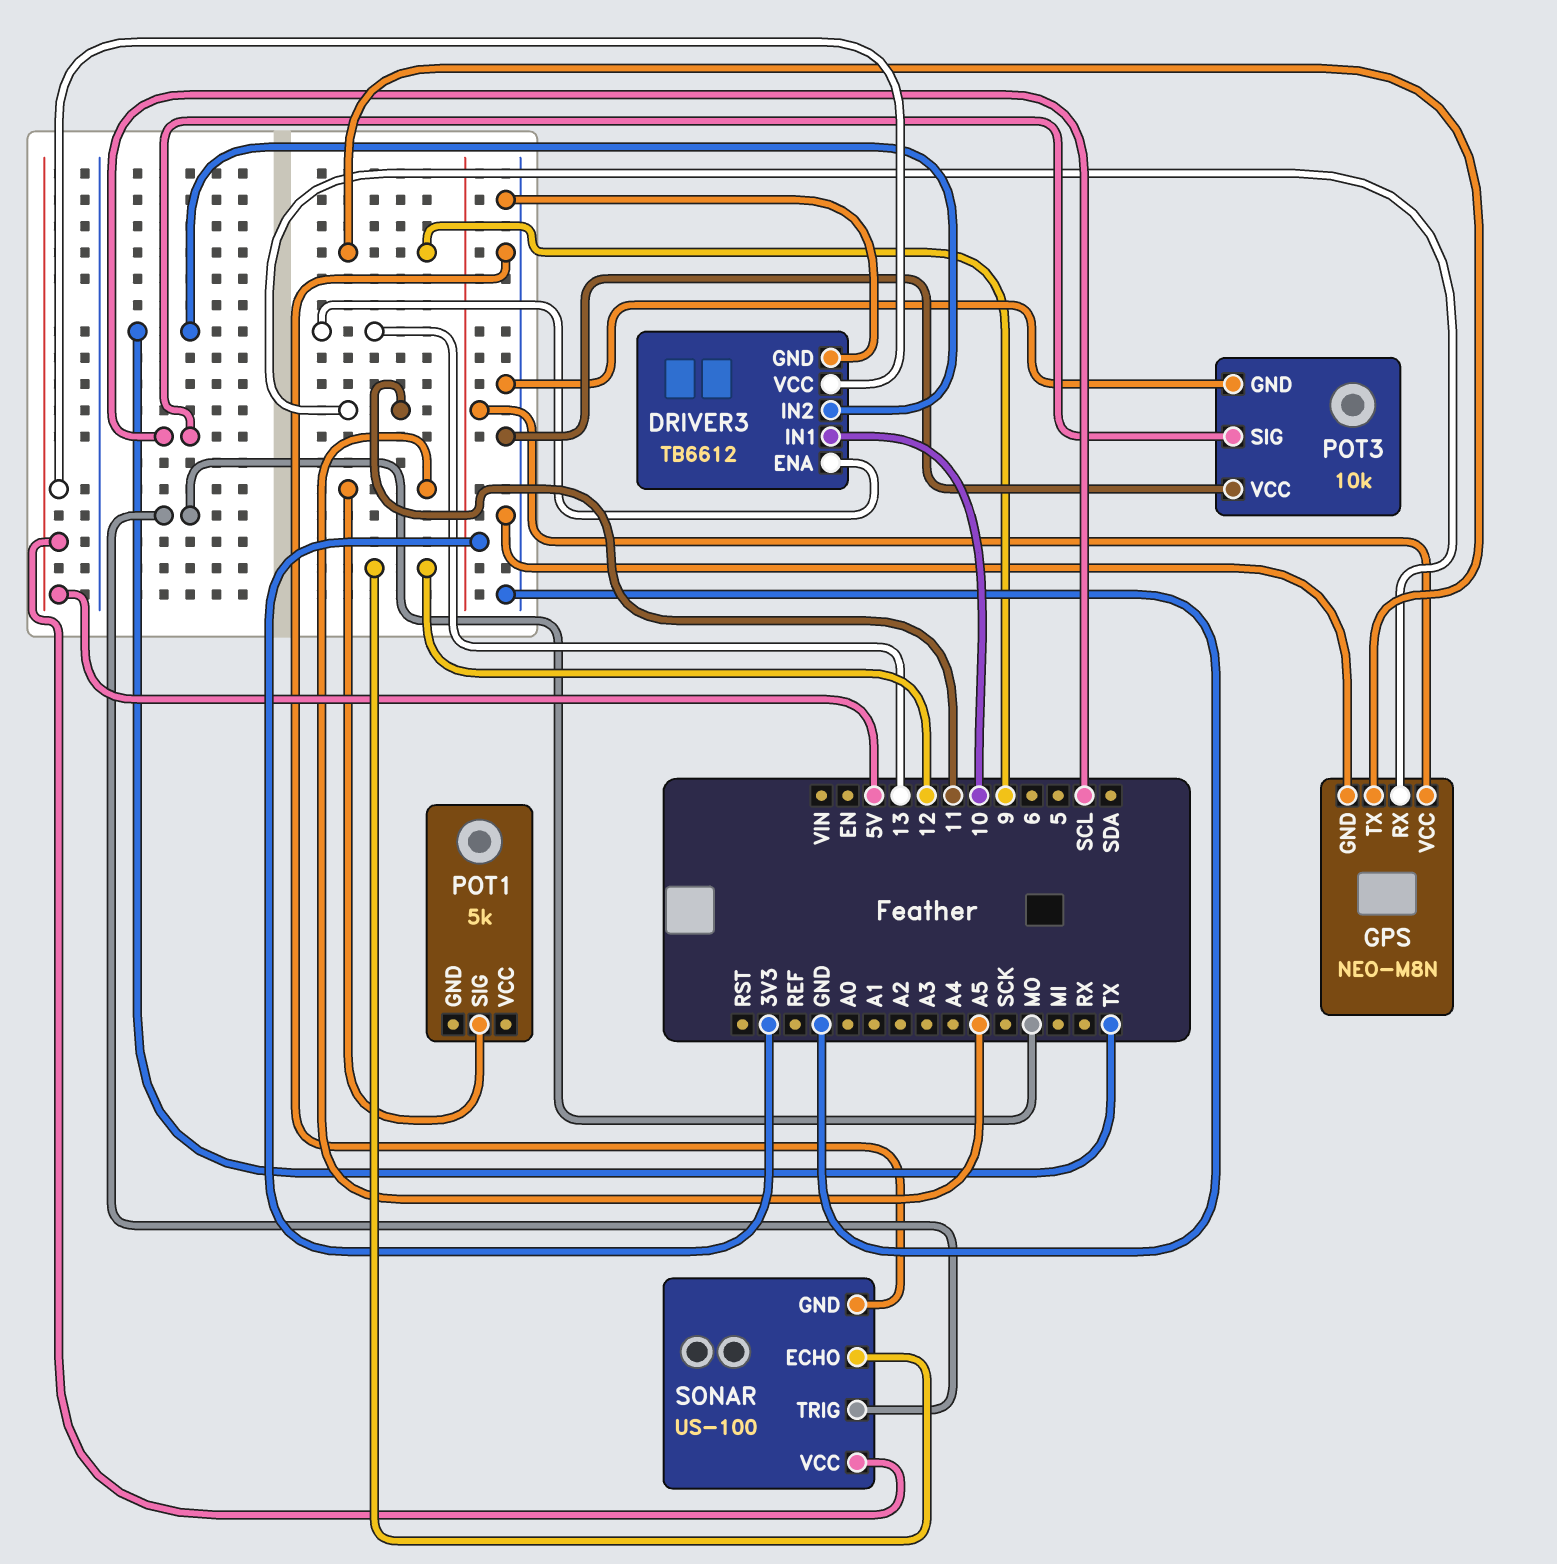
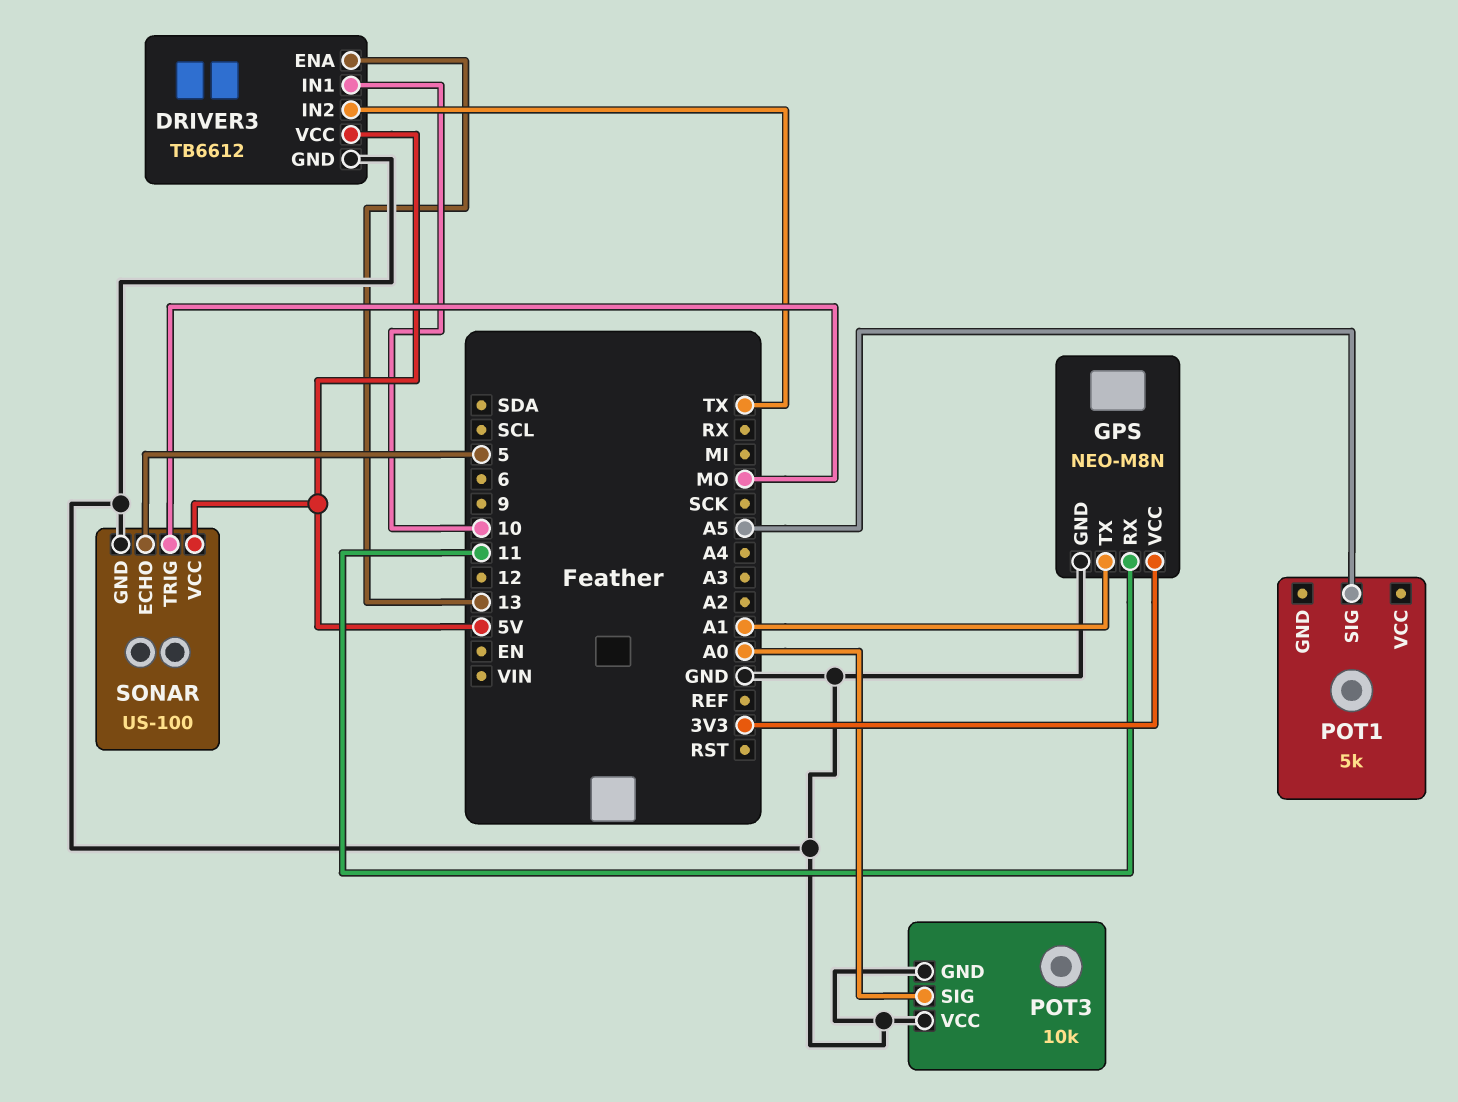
GPS pin TX: 9 -> A1
POT3 pin SIG: SCL -> A0
SONAR pin ECHO: 12 -> 5

